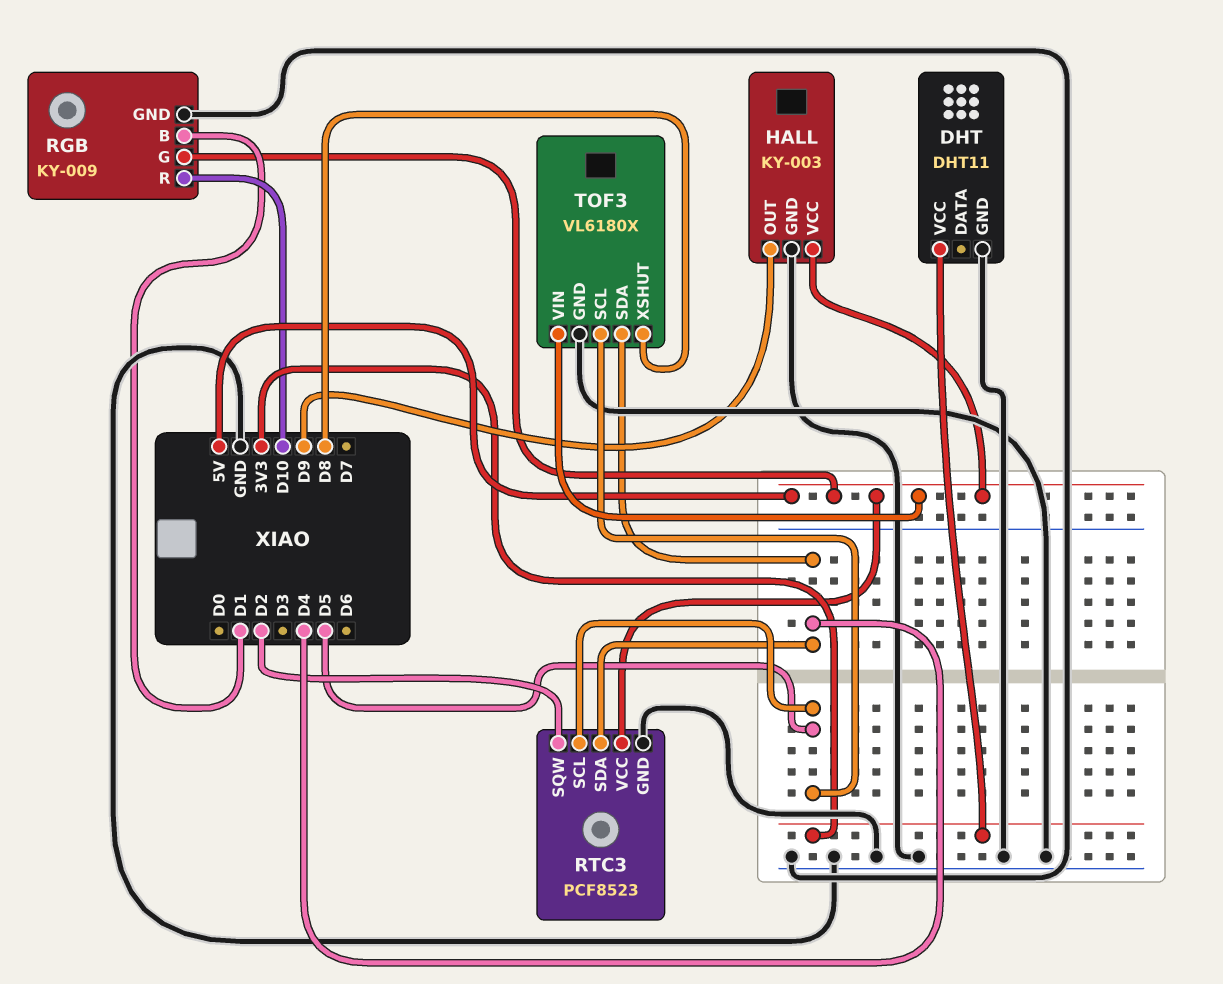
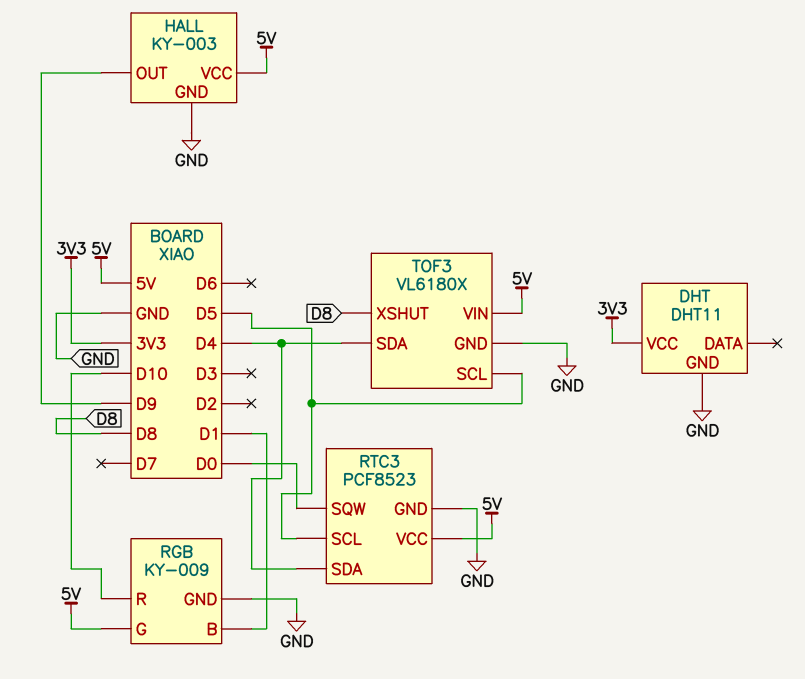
RTC3 pin SQW: D2 -> D0

